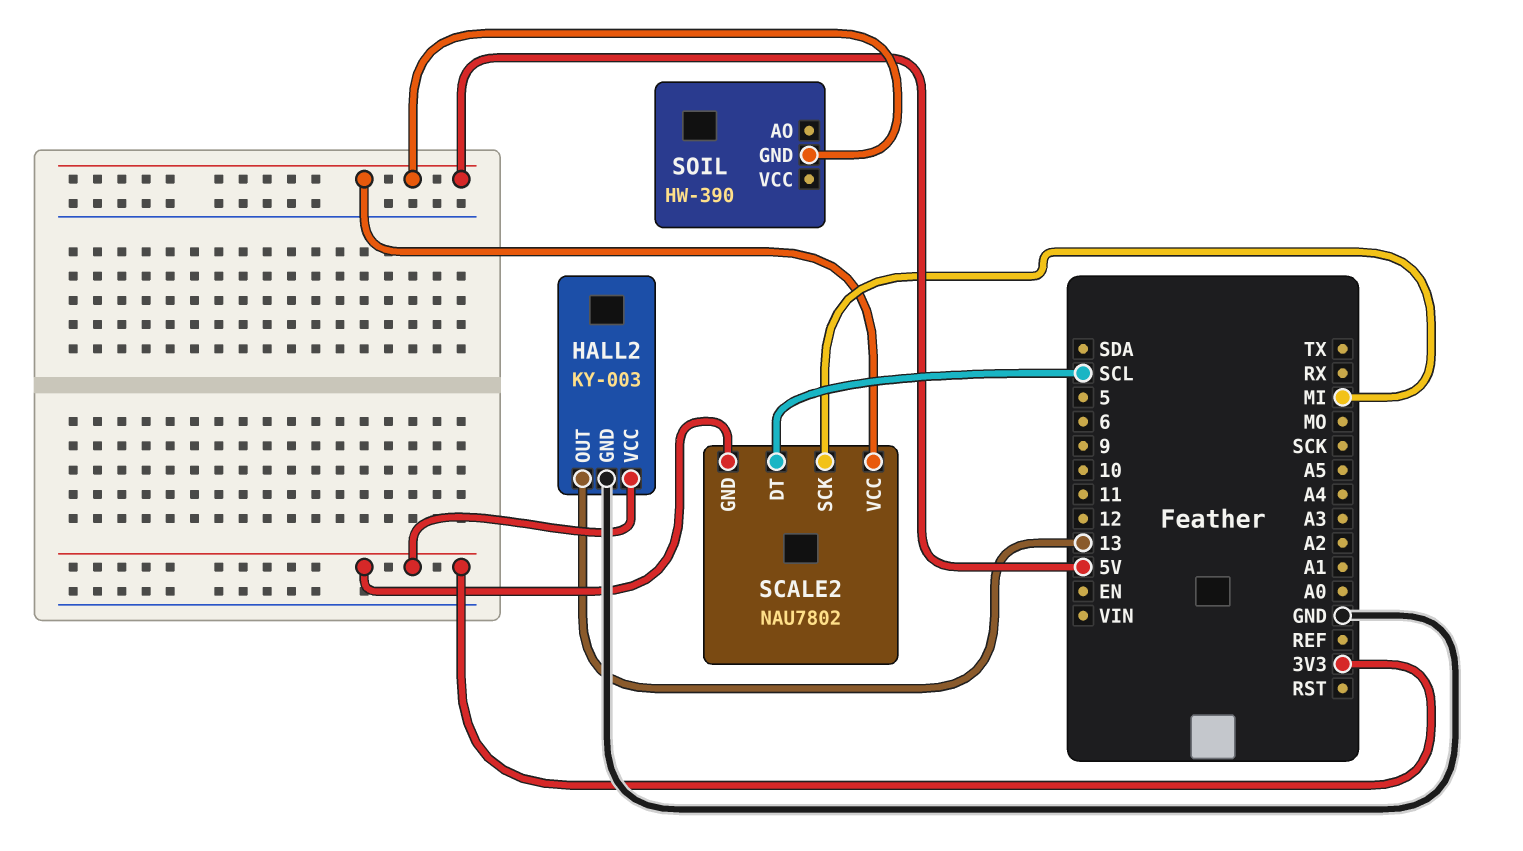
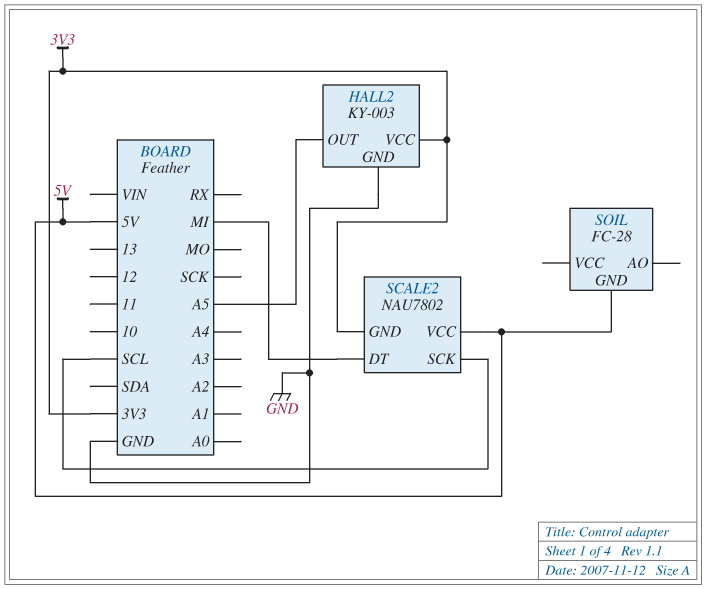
HALL2 pin OUT: 13 -> A5
SCALE2 pin DT: SCL -> MI
SCALE2 pin SCK: MI -> SCL
SOIL: HW-390 -> FC-28

